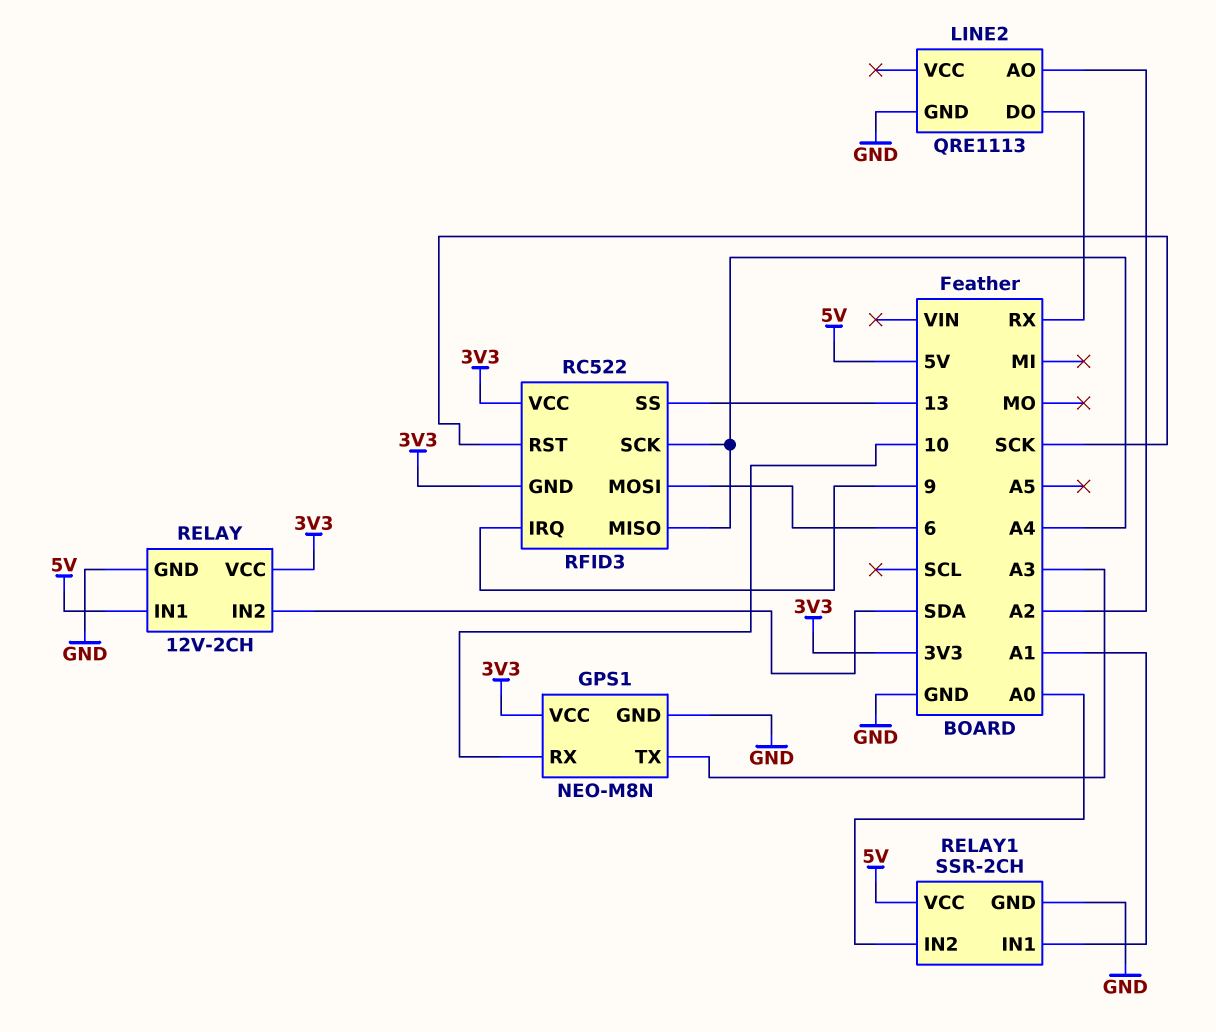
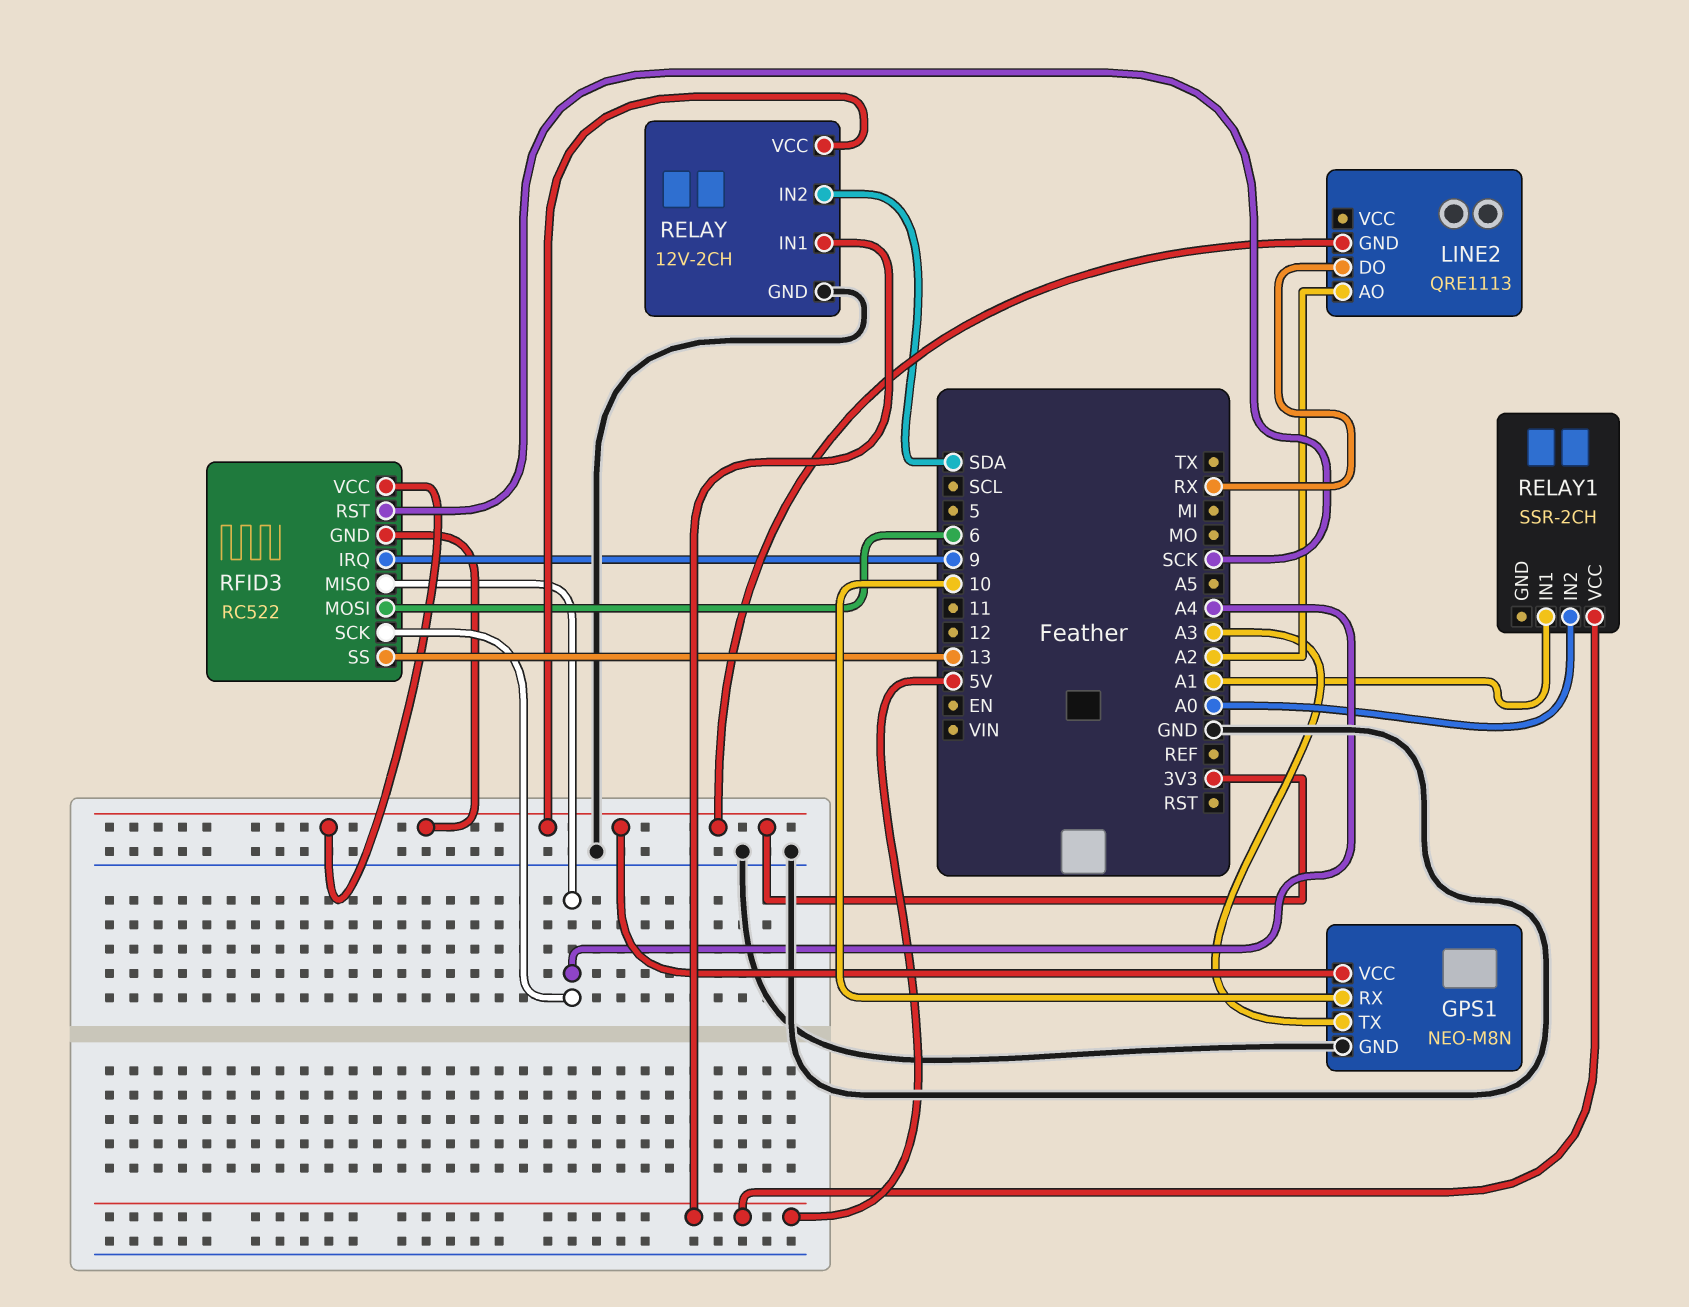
LINE2 pin GND: GND -> 3V3
RELAY1 pin GND: GND -> none

